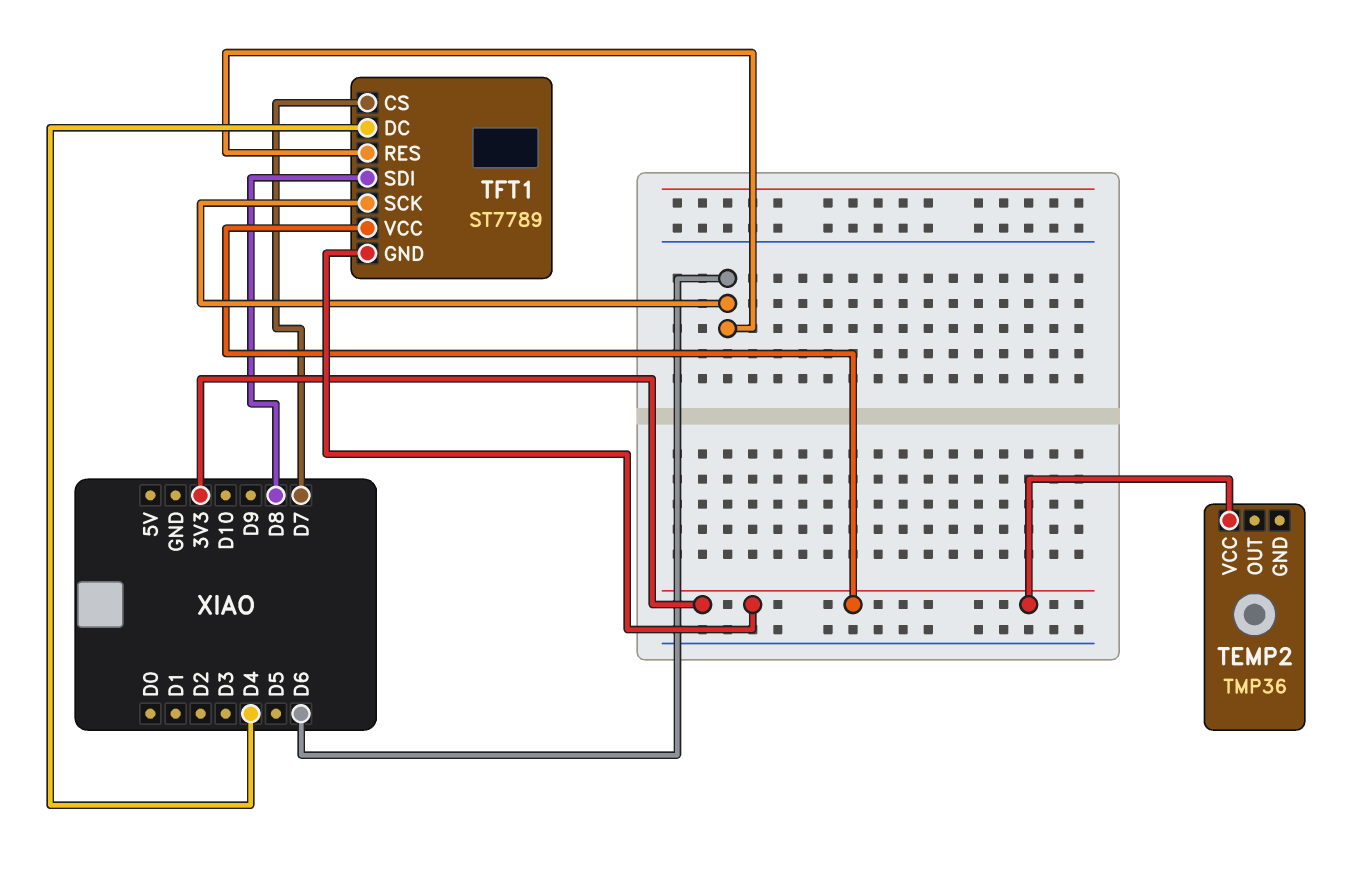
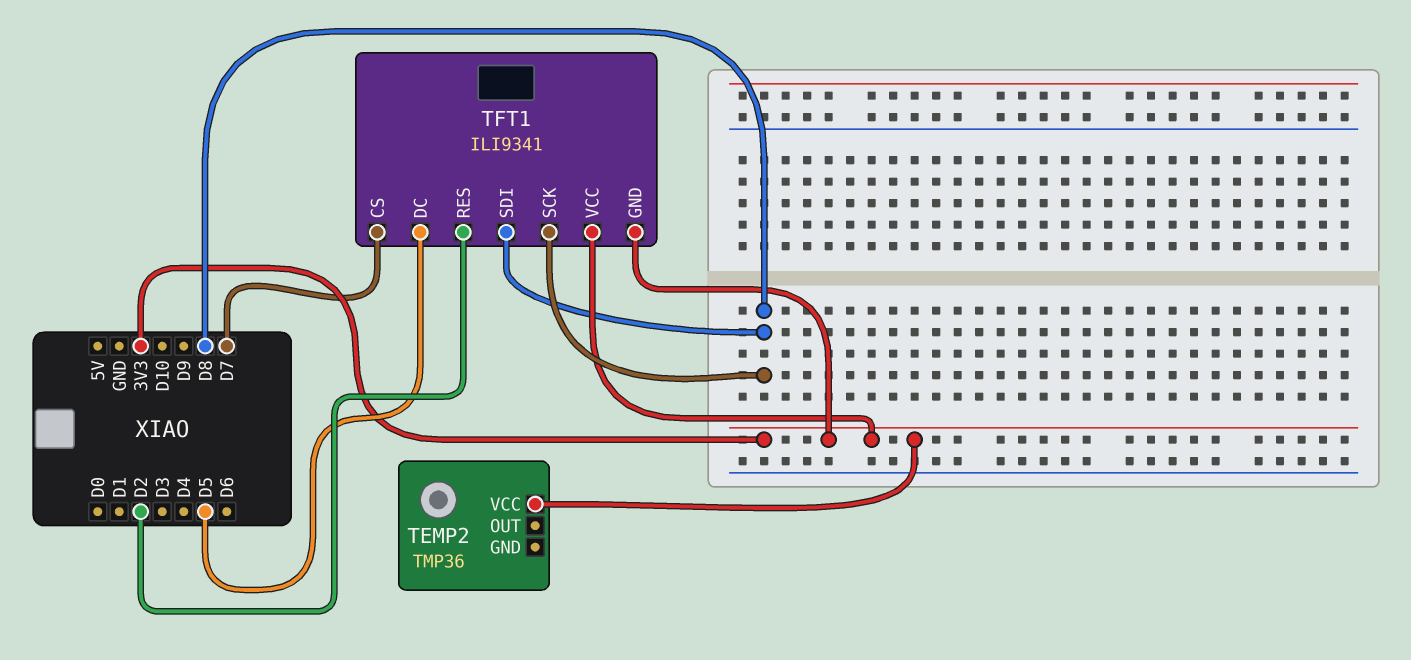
TFT1: ST7789 -> ILI9341
TFT1 pin DC: D4 -> D5
TFT1 pin RES: D6 -> D2
TFT1 pin SCK: D6 -> D8

